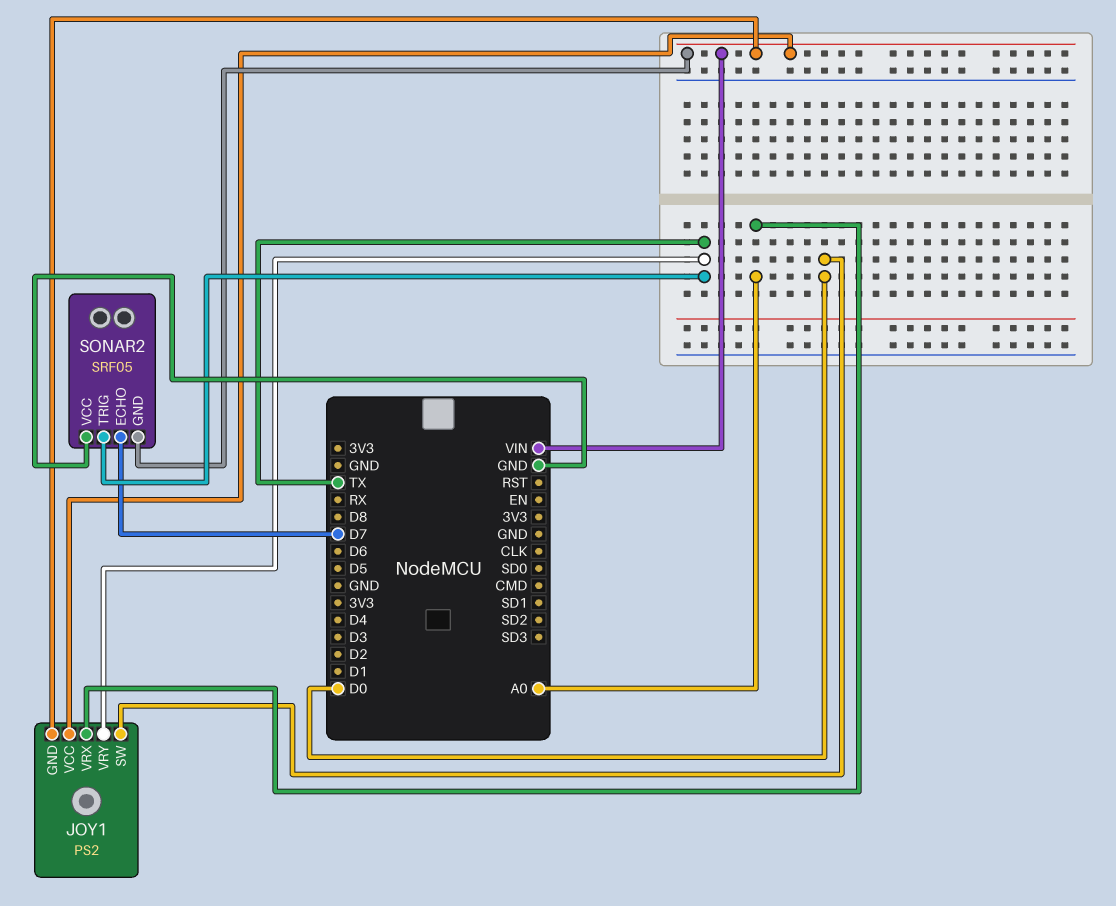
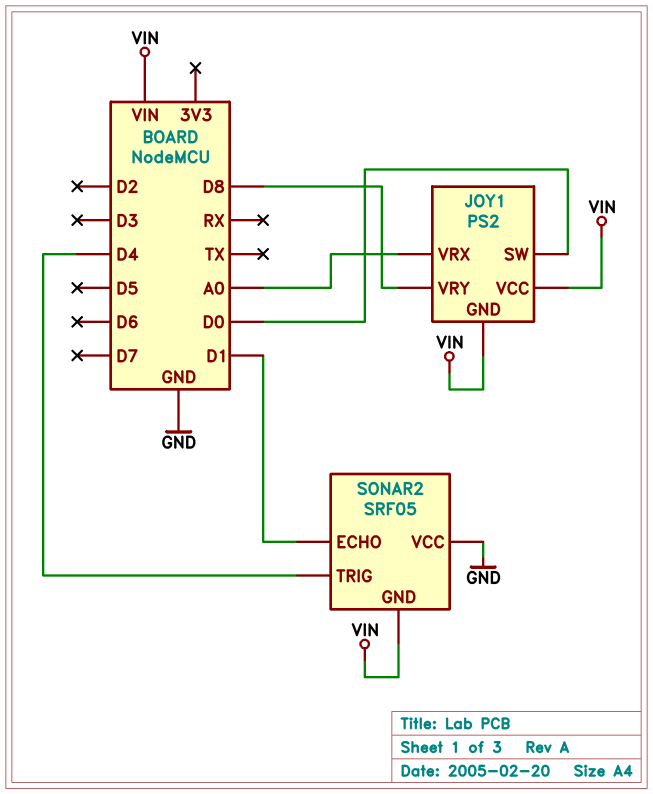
JOY1 pin VRY: TX -> D8
SONAR2 pin ECHO: D7 -> D1
SONAR2 pin TRIG: TX -> D4

